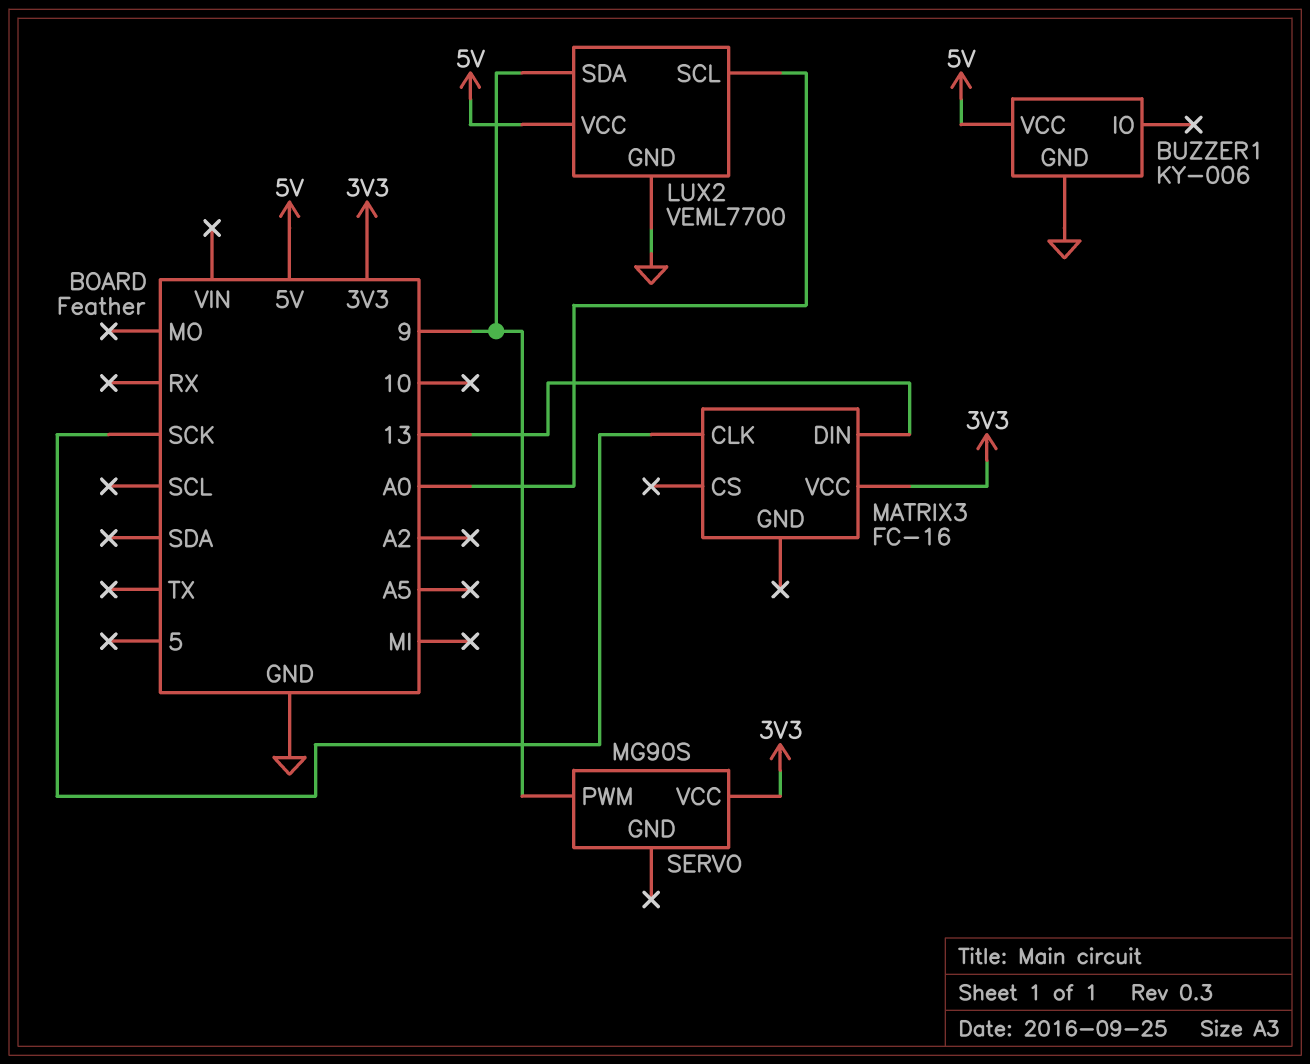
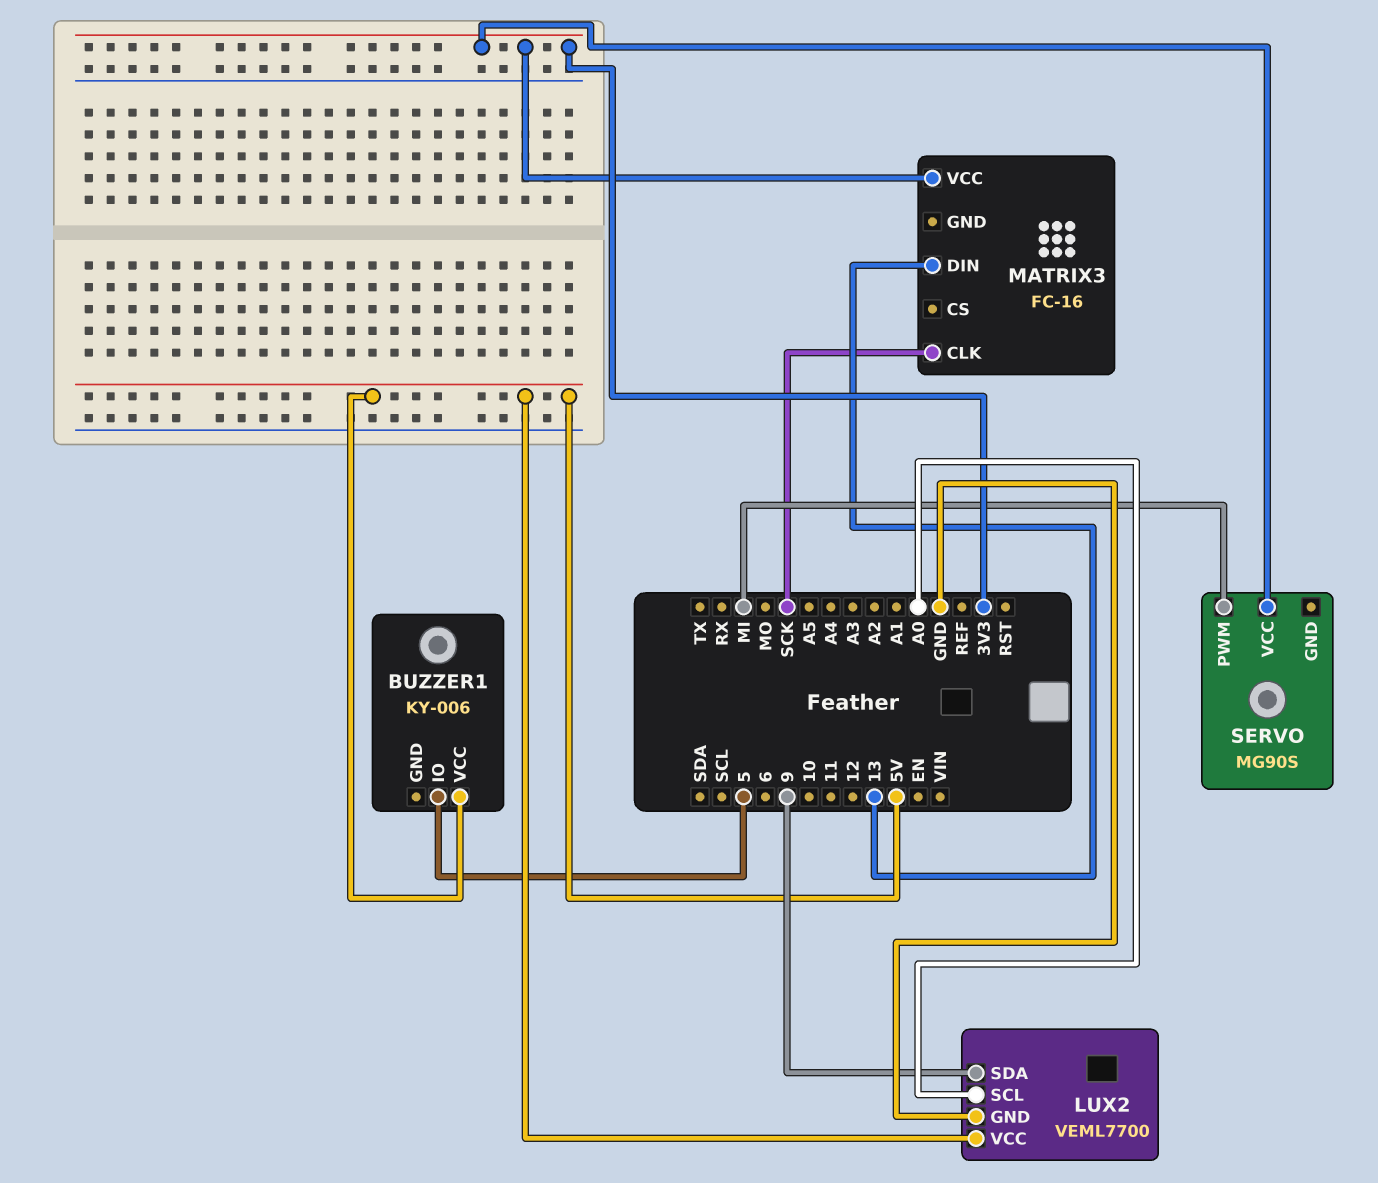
BUZZER1 pin GND: GND -> none
BUZZER1 pin IO: none -> 5
SERVO pin PWM: 9 -> MI

